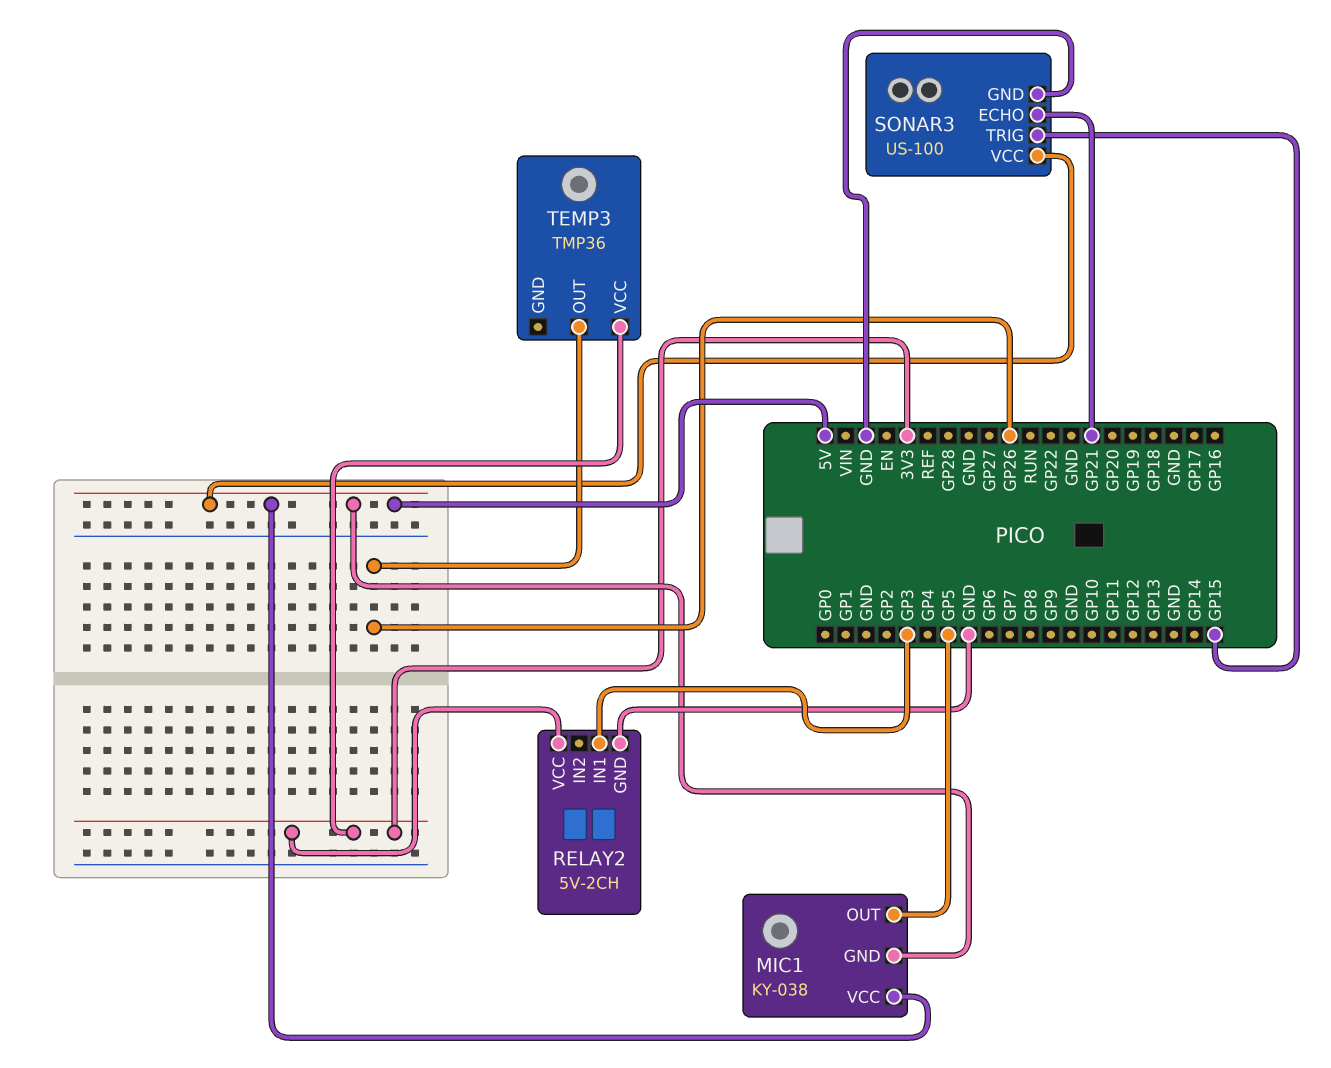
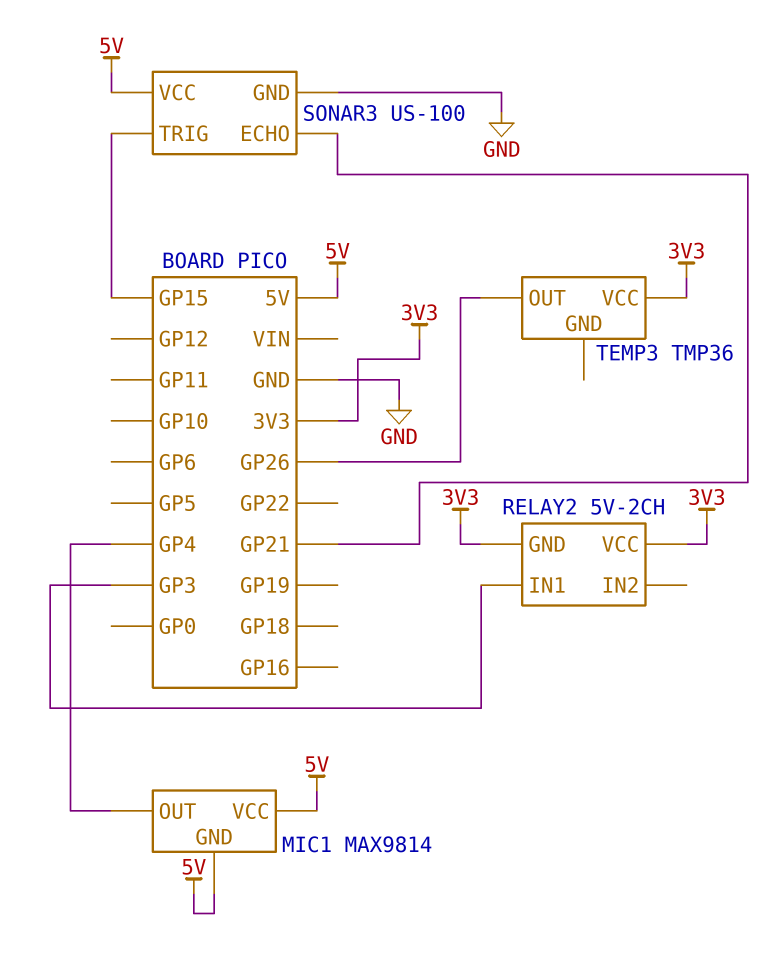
MIC1: KY-038 -> MAX9814
MIC1 pin OUT: GP5 -> GP4
RELAY2 pin GND: GND -> 3V3

